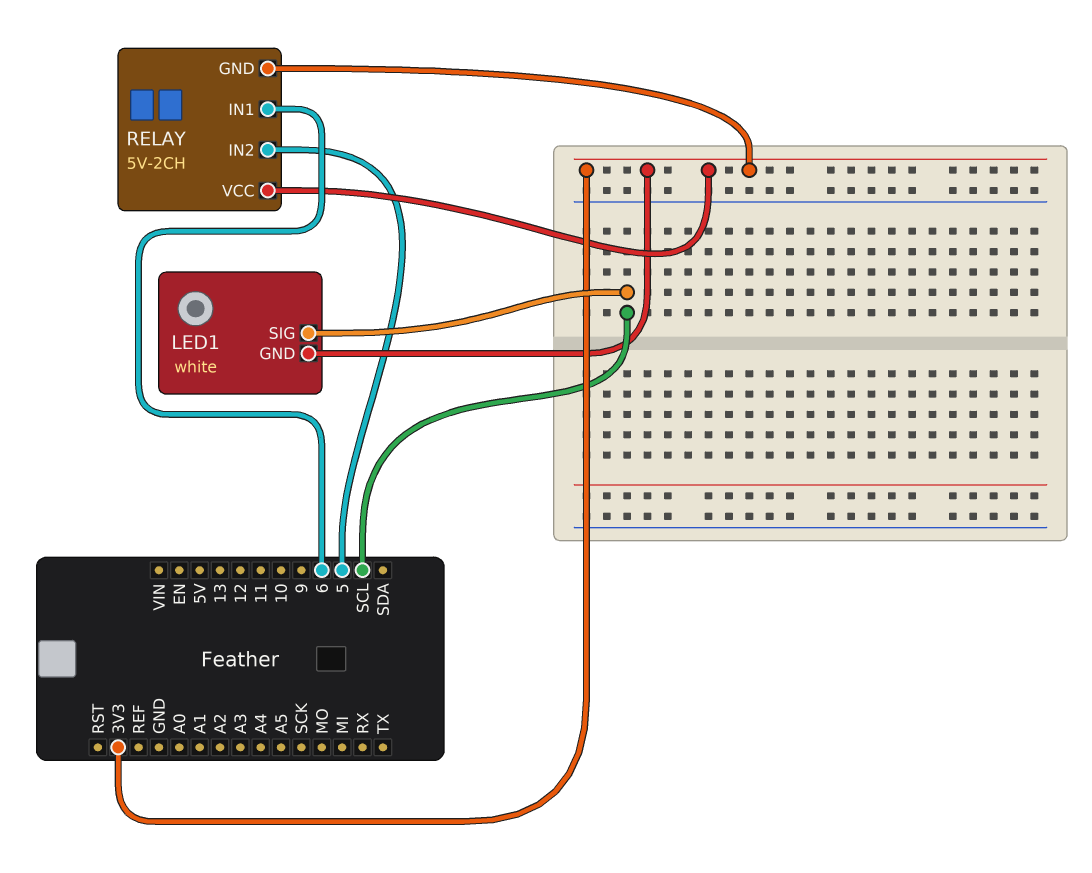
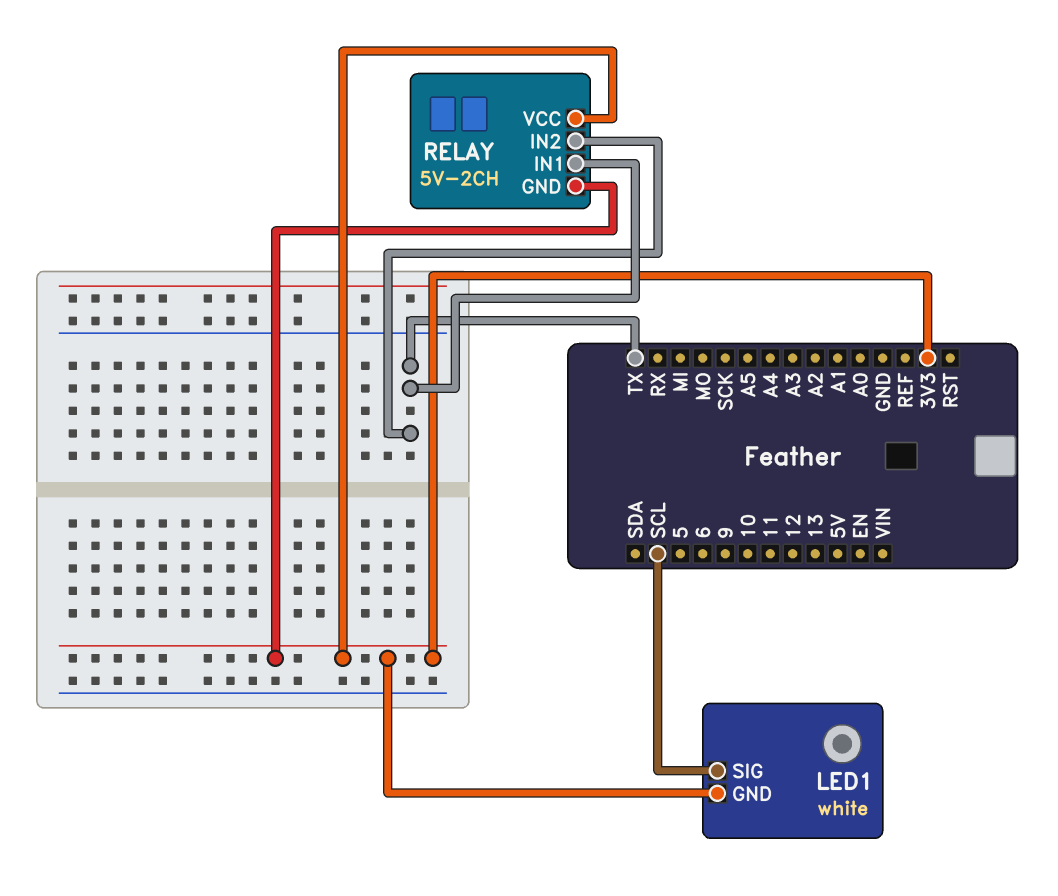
RELAY pin IN1: 6 -> TX
RELAY pin IN2: 5 -> TX

